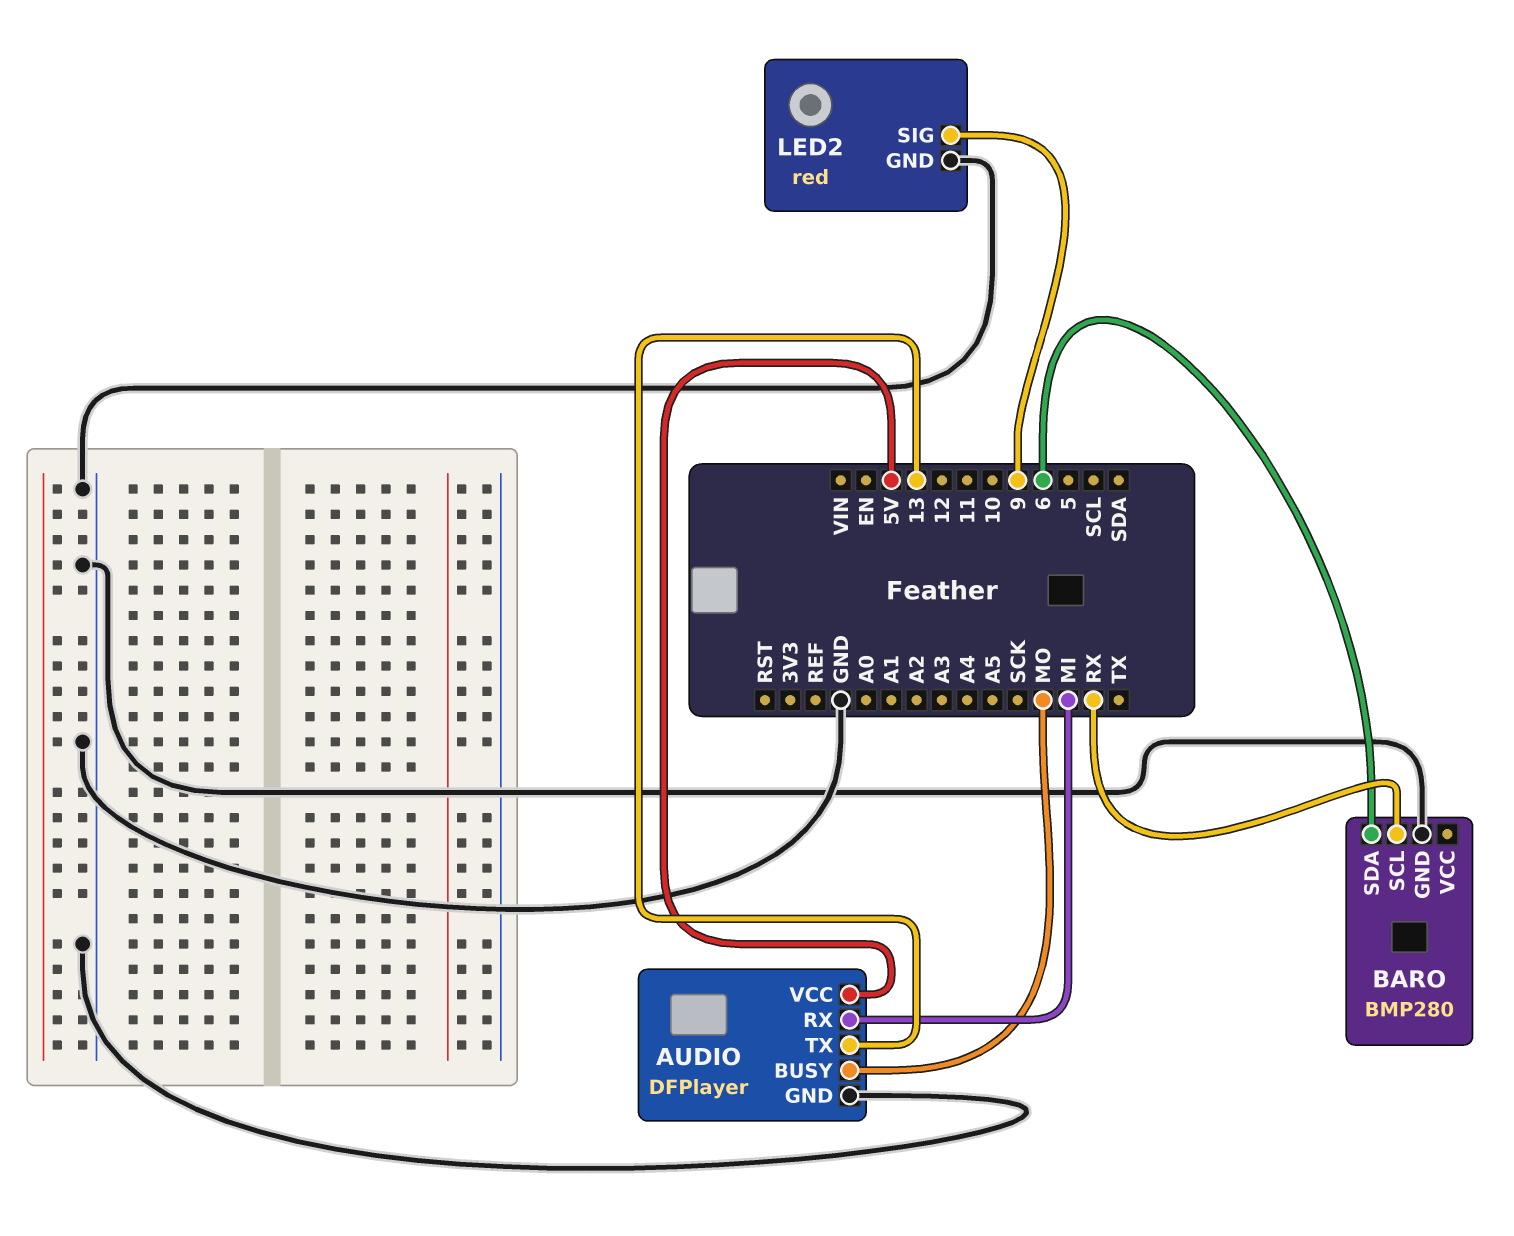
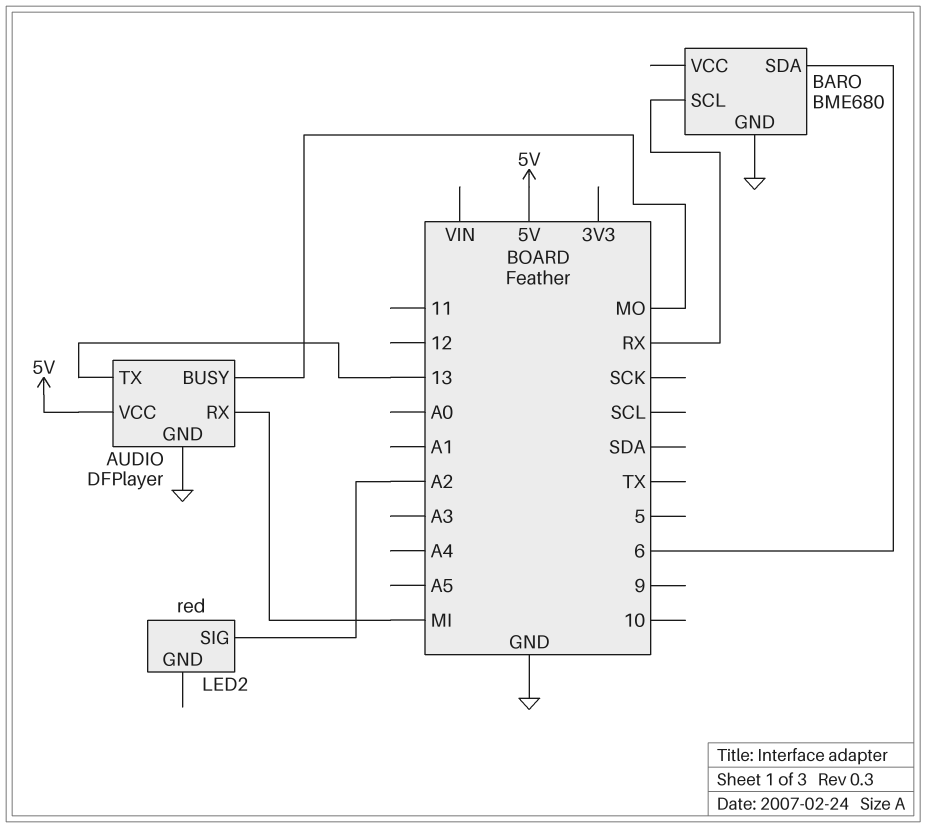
BARO: BMP280 -> BME680
LED2 pin GND: GND -> none
LED2 pin SIG: 9 -> A2

